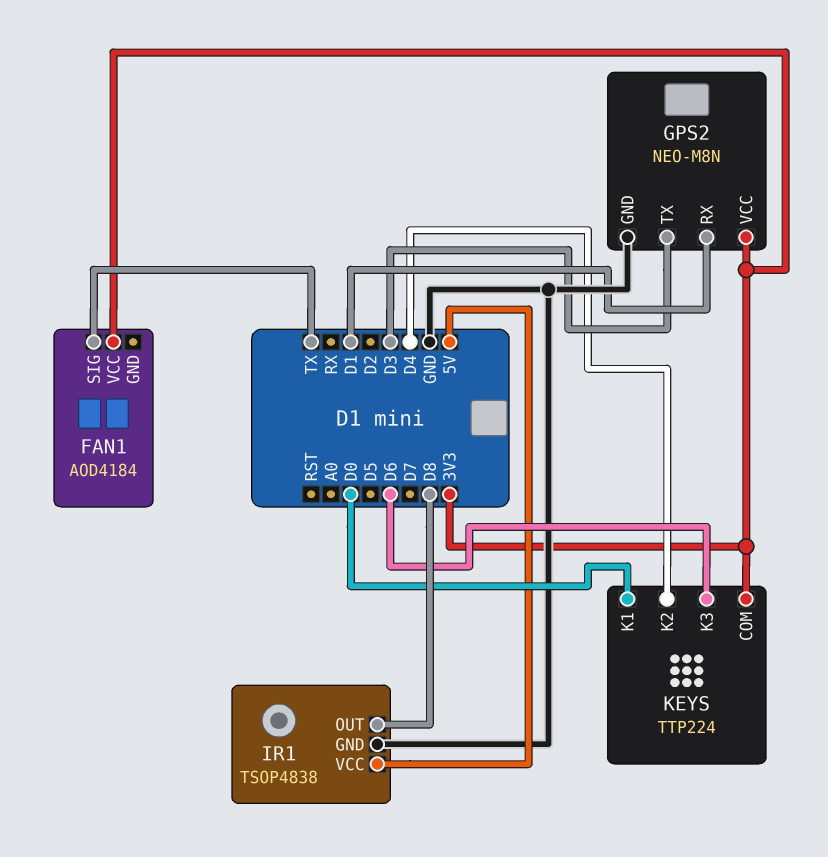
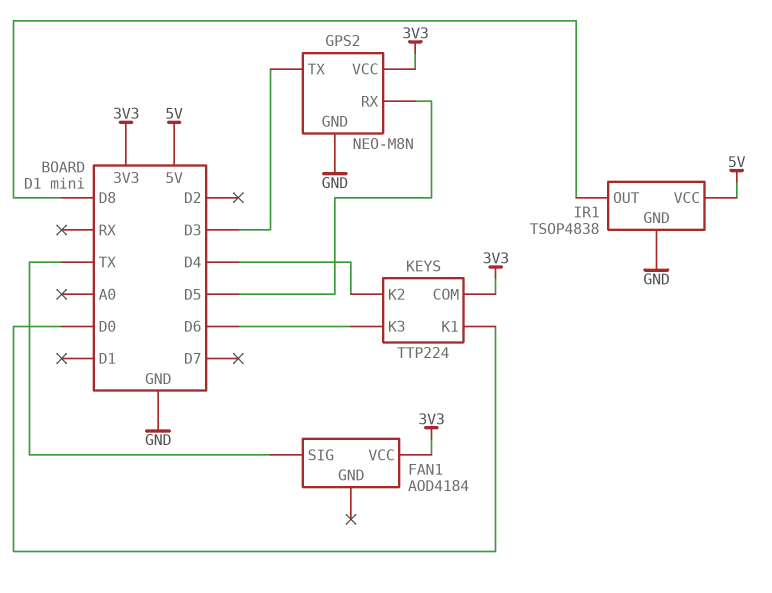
GPS2 pin RX: D1 -> D5

